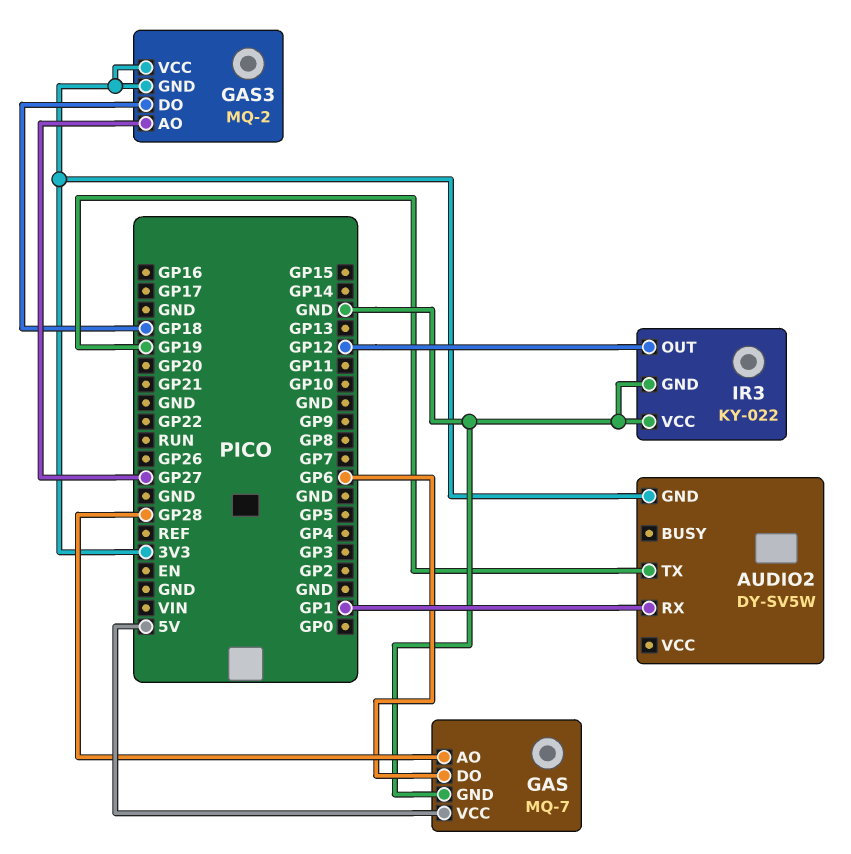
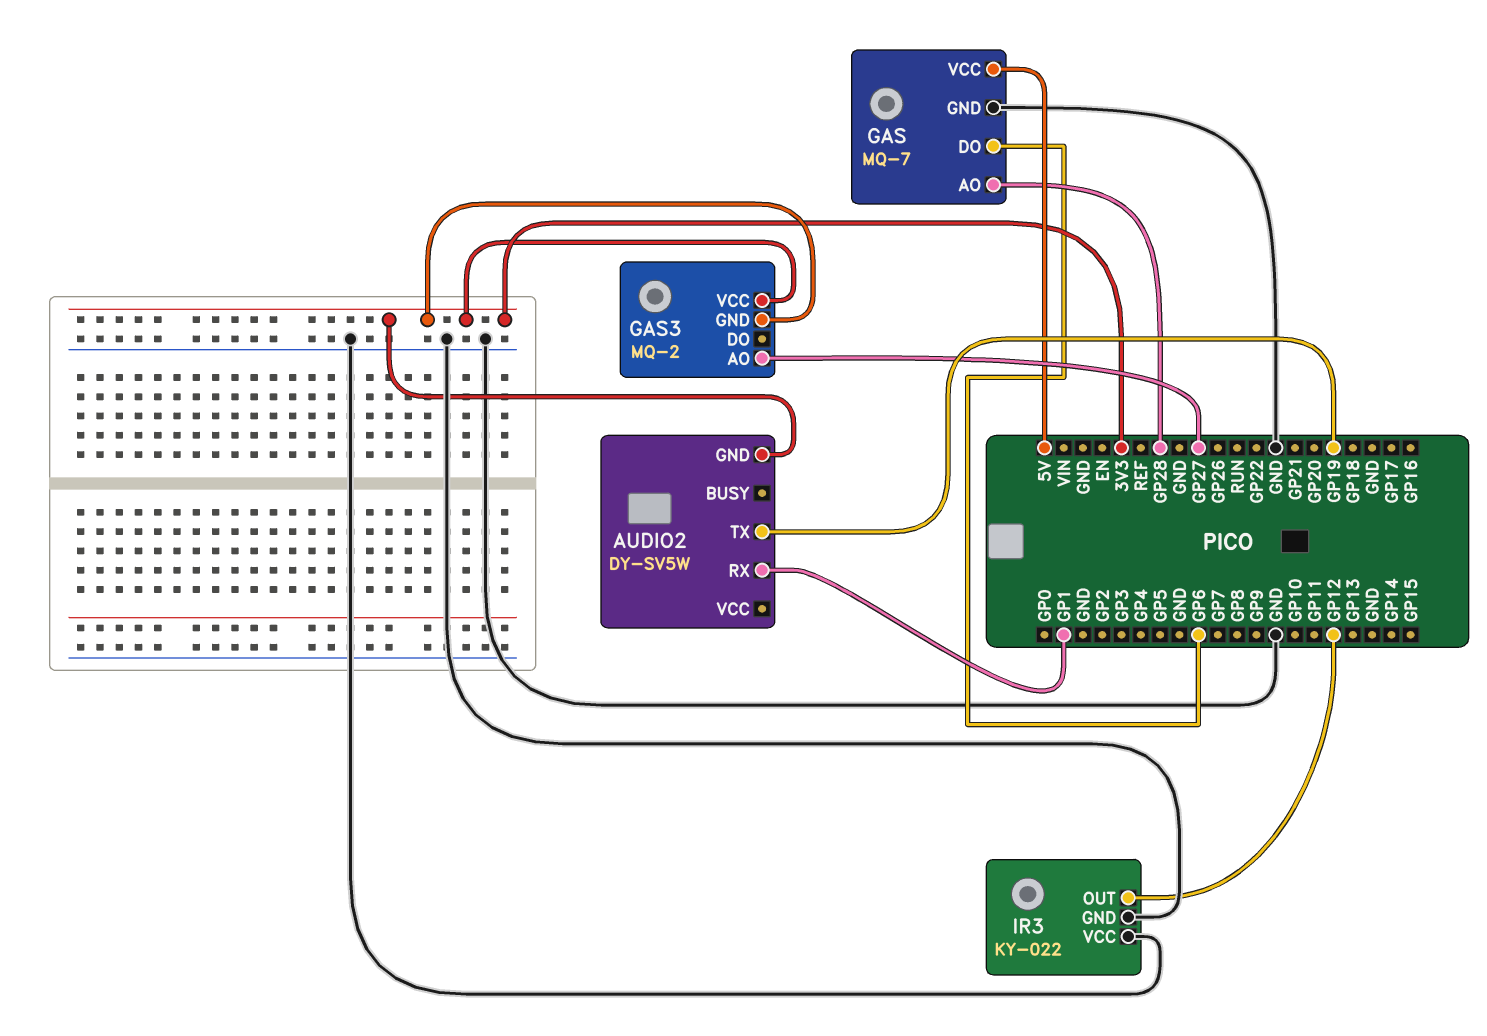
GAS3 pin DO: GP18 -> none

